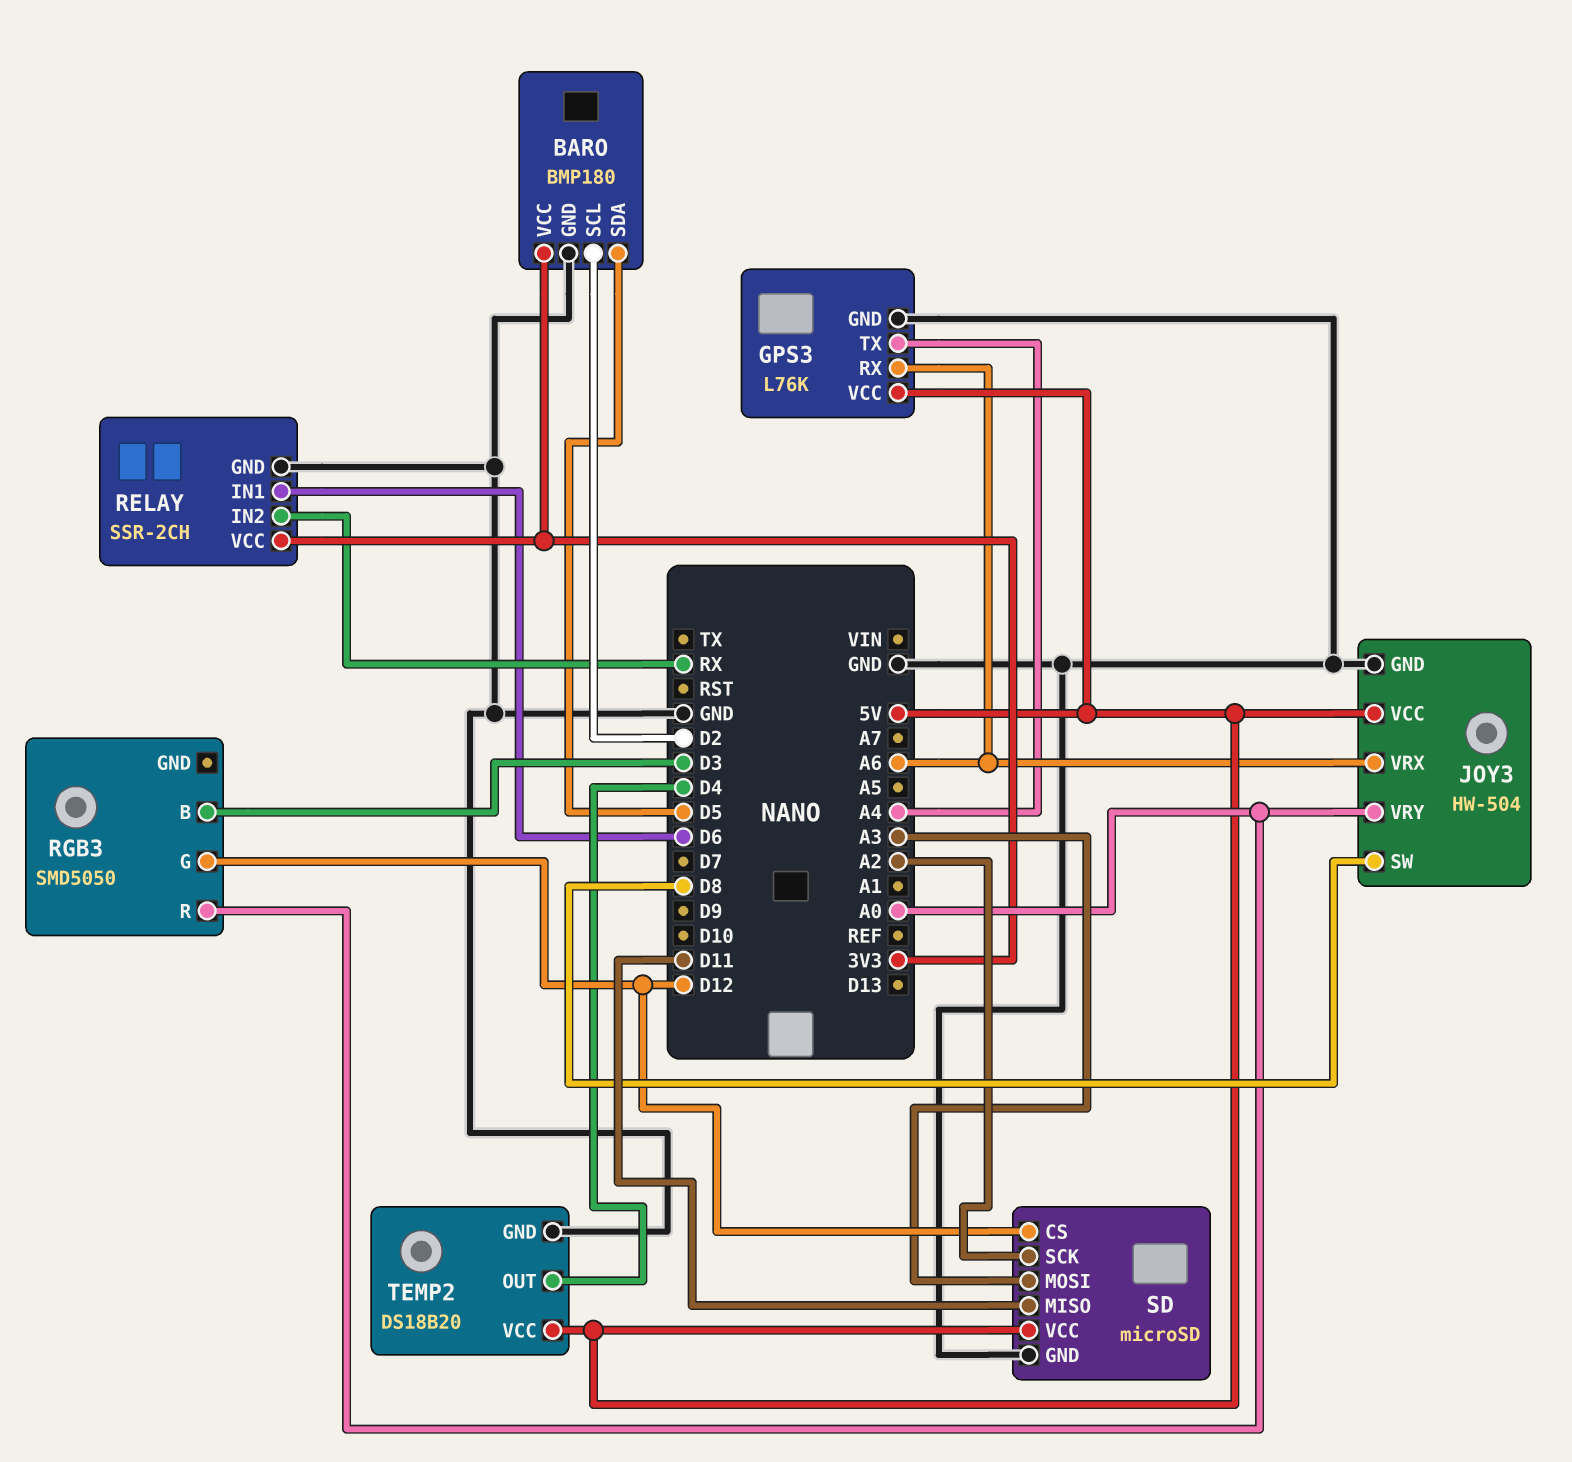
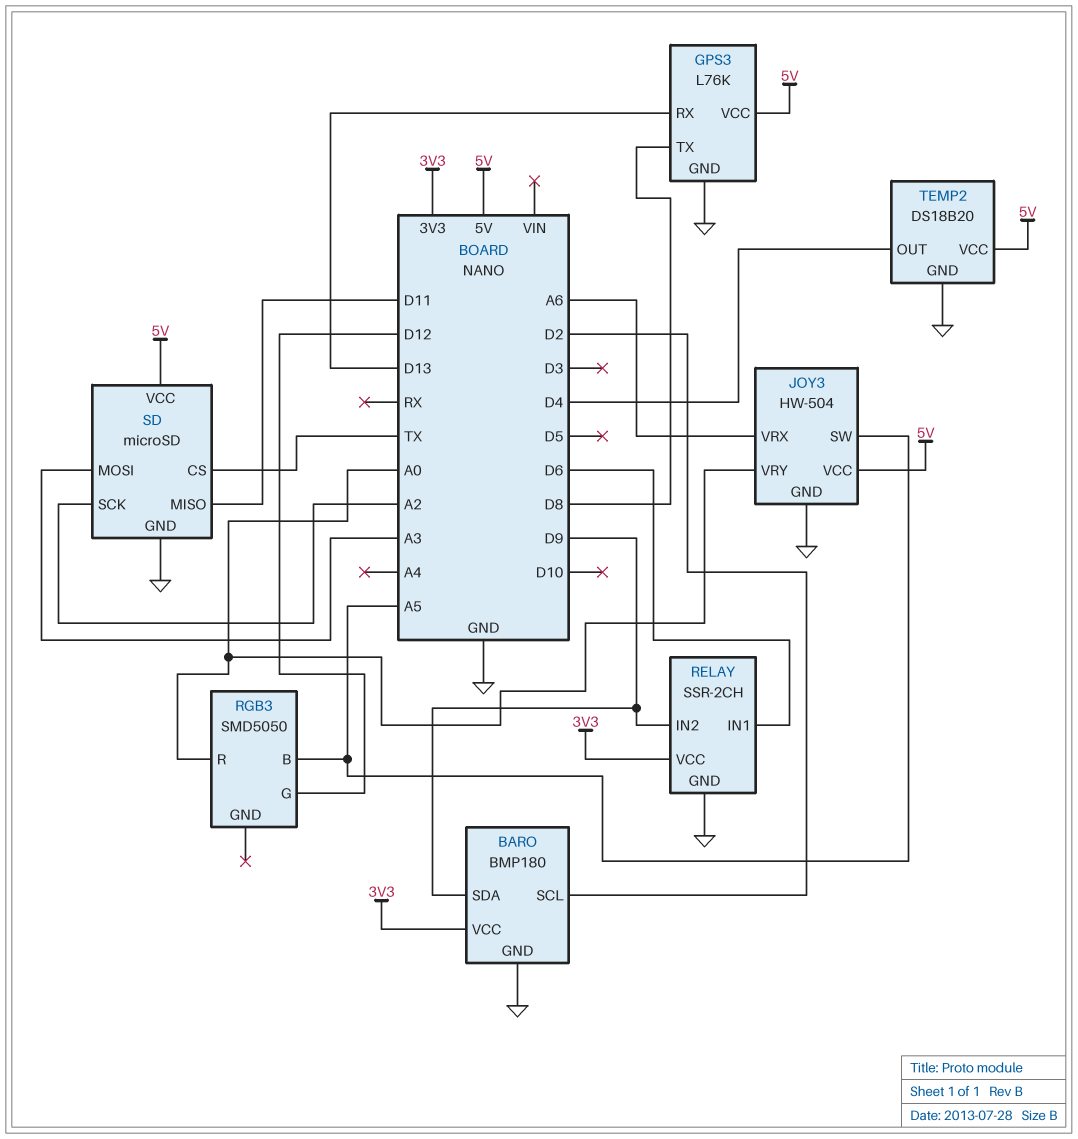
BARO pin SDA: D5 -> D9
GPS3 pin RX: A6 -> D13
GPS3 pin TX: A4 -> D8
JOY3 pin SW: D8 -> A5
RELAY pin IN2: RX -> D9
RGB3 pin B: D3 -> A5
SD pin CS: D12 -> TX

